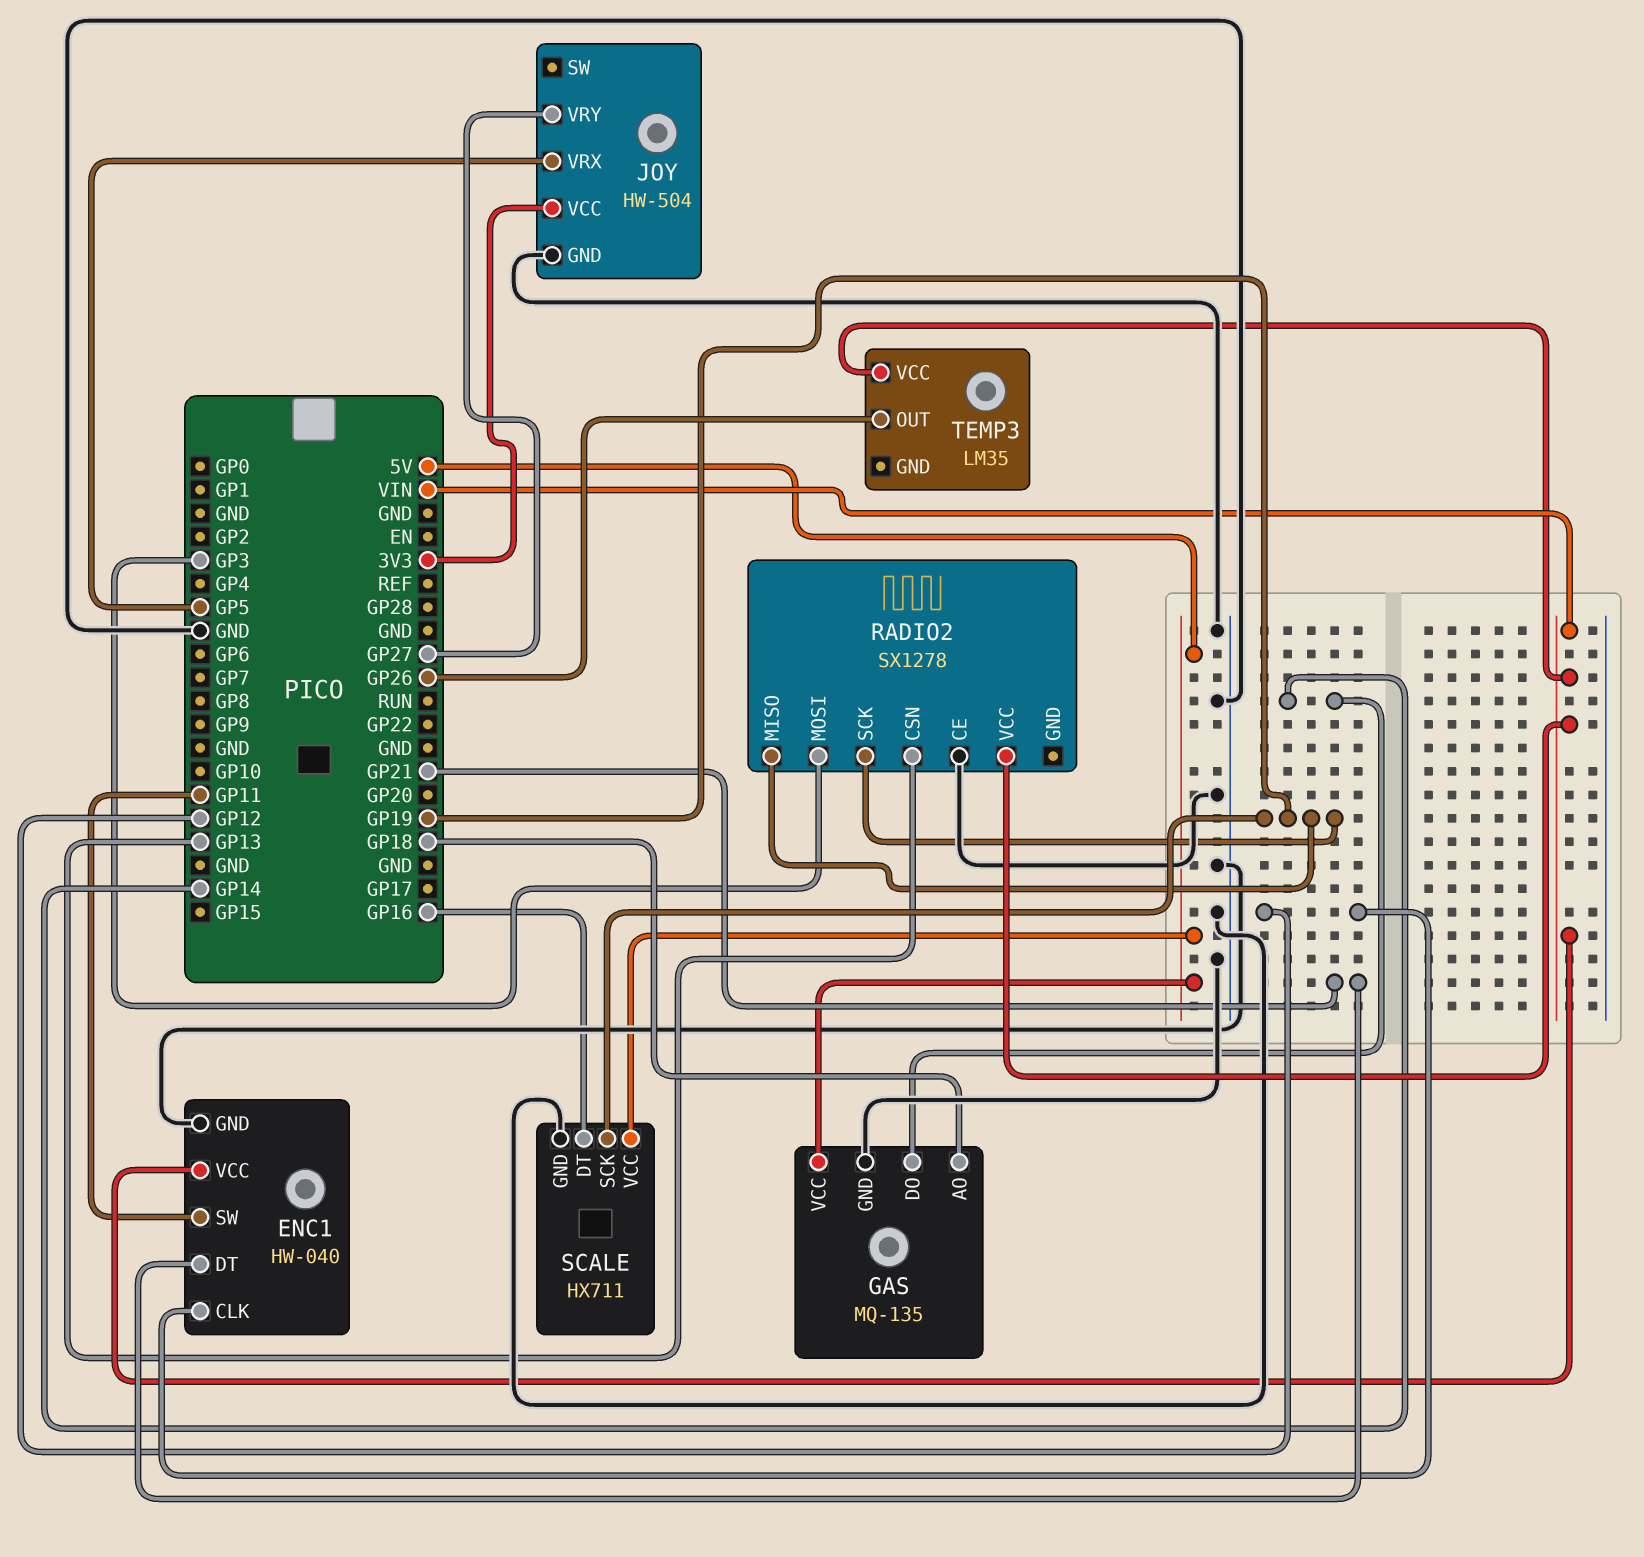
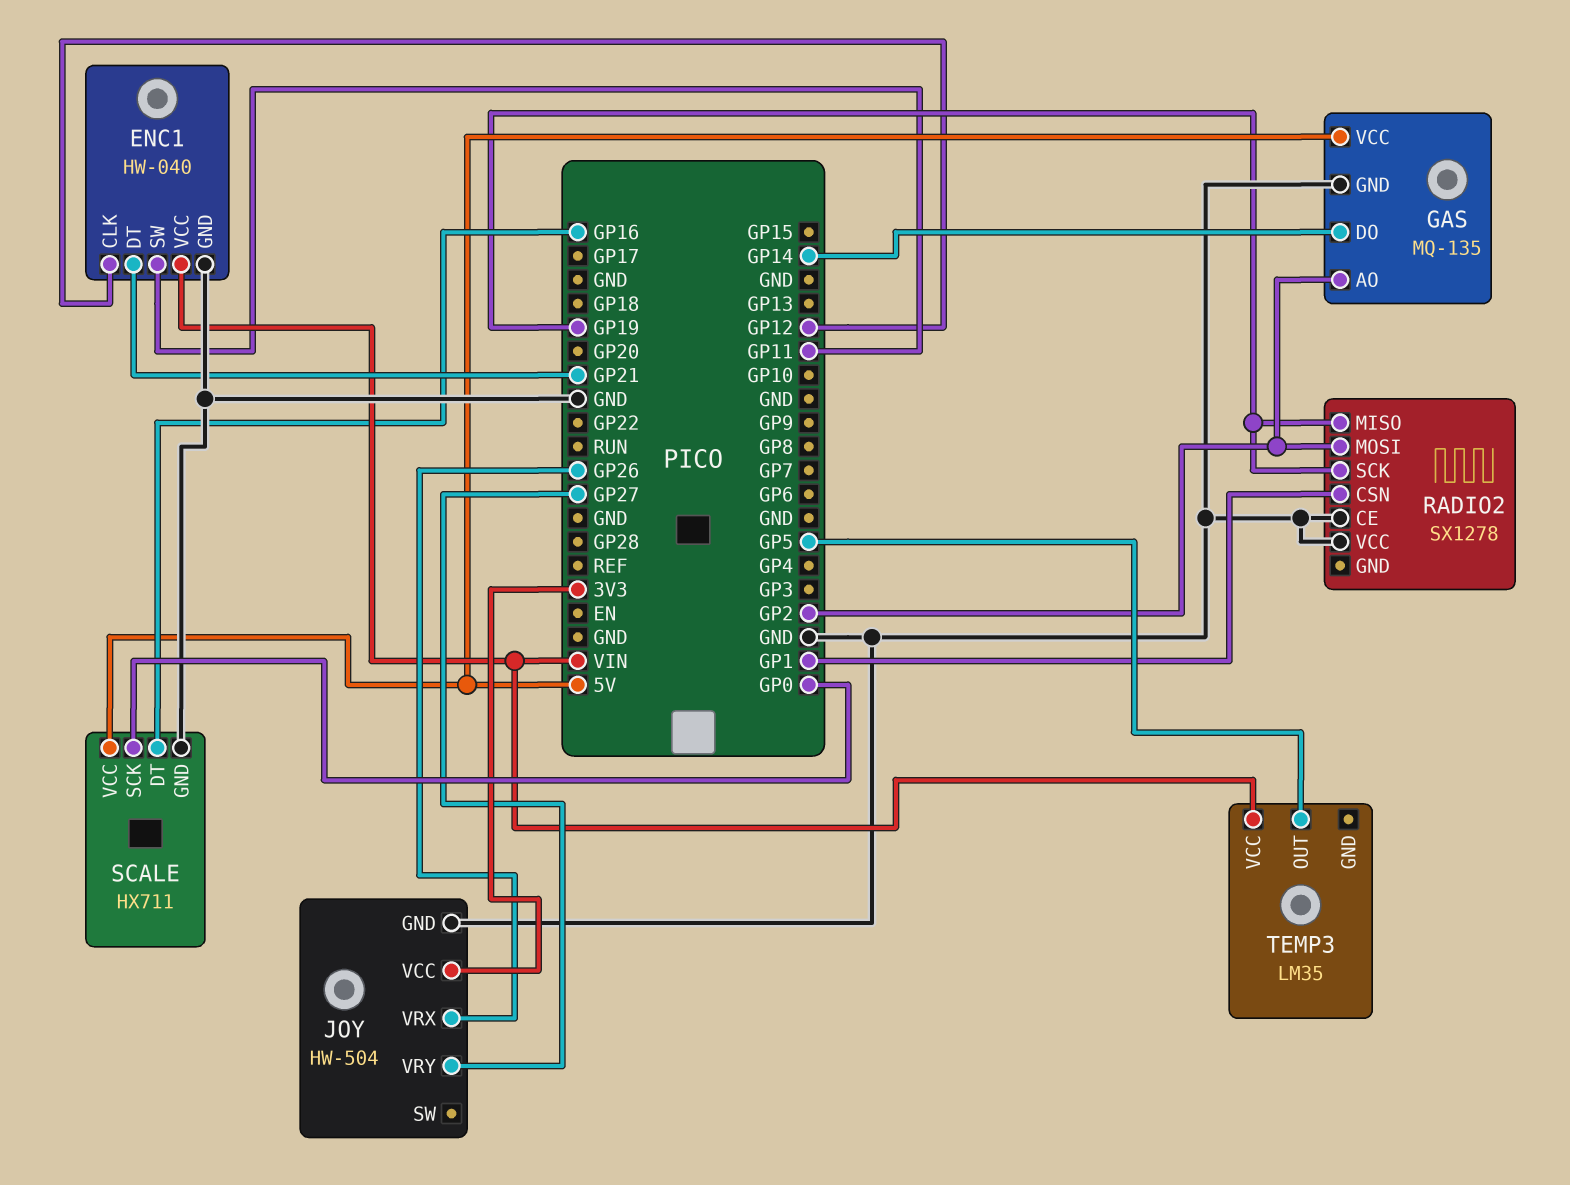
GAS pin AO: GP18 -> GP2
JOY pin VRX: GP5 -> GP26
RADIO2 pin CSN: GP13 -> GP1
RADIO2 pin MOSI: GP3 -> GP2
RADIO2 pin VCC: VIN -> GND
SCALE pin SCK: GP19 -> GP0
TEMP3 pin OUT: GP26 -> GP5

